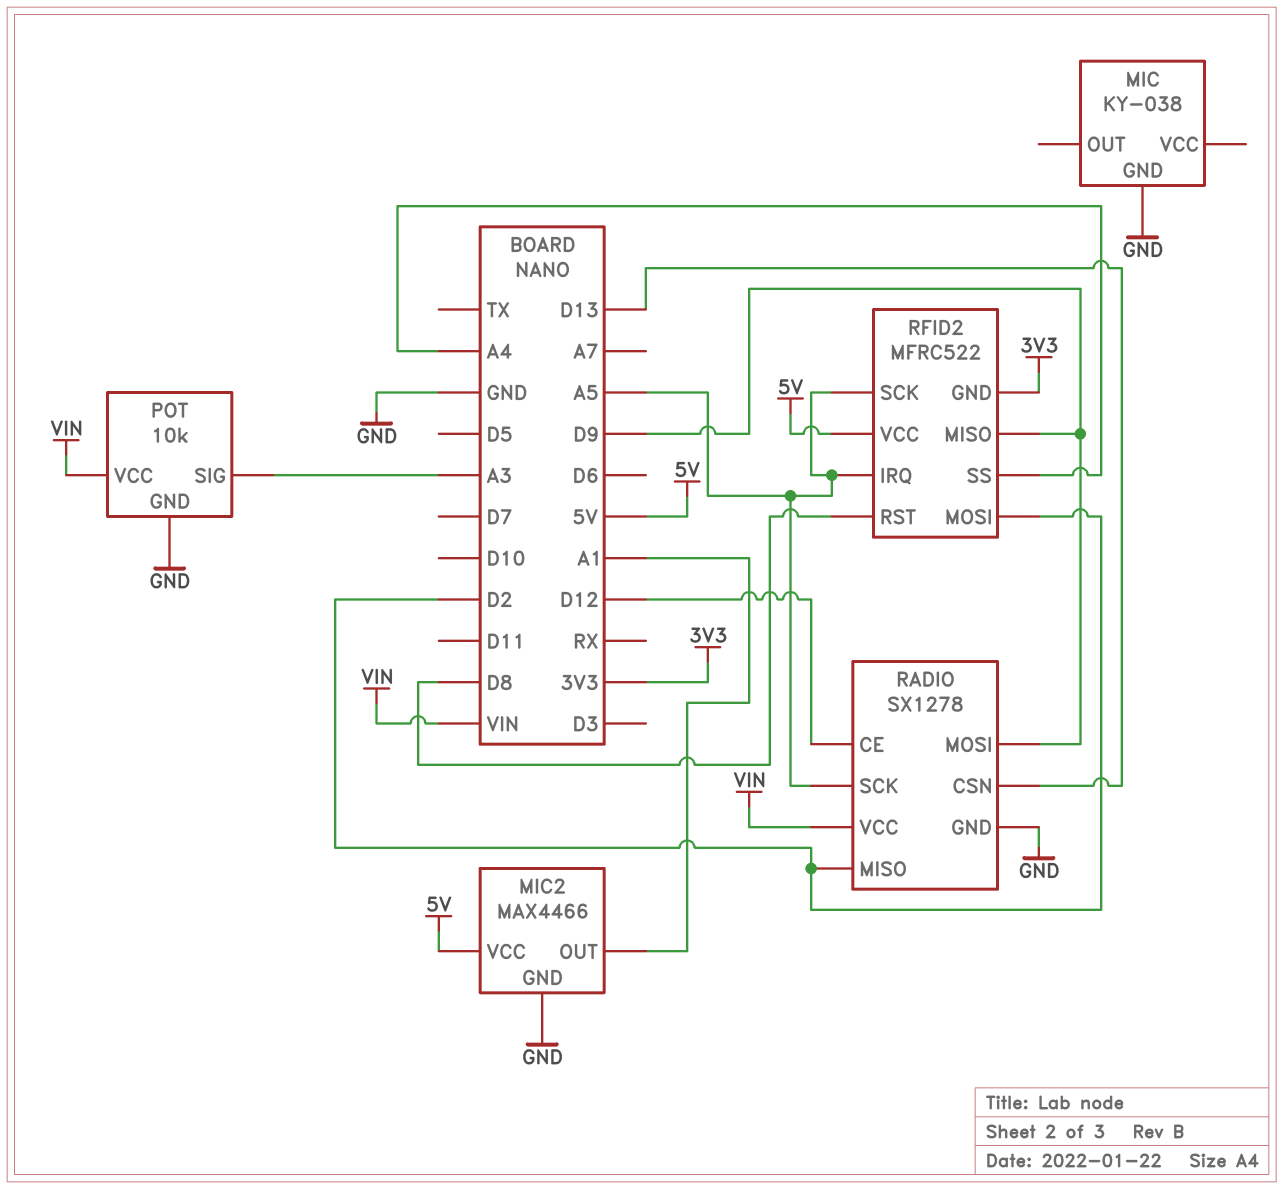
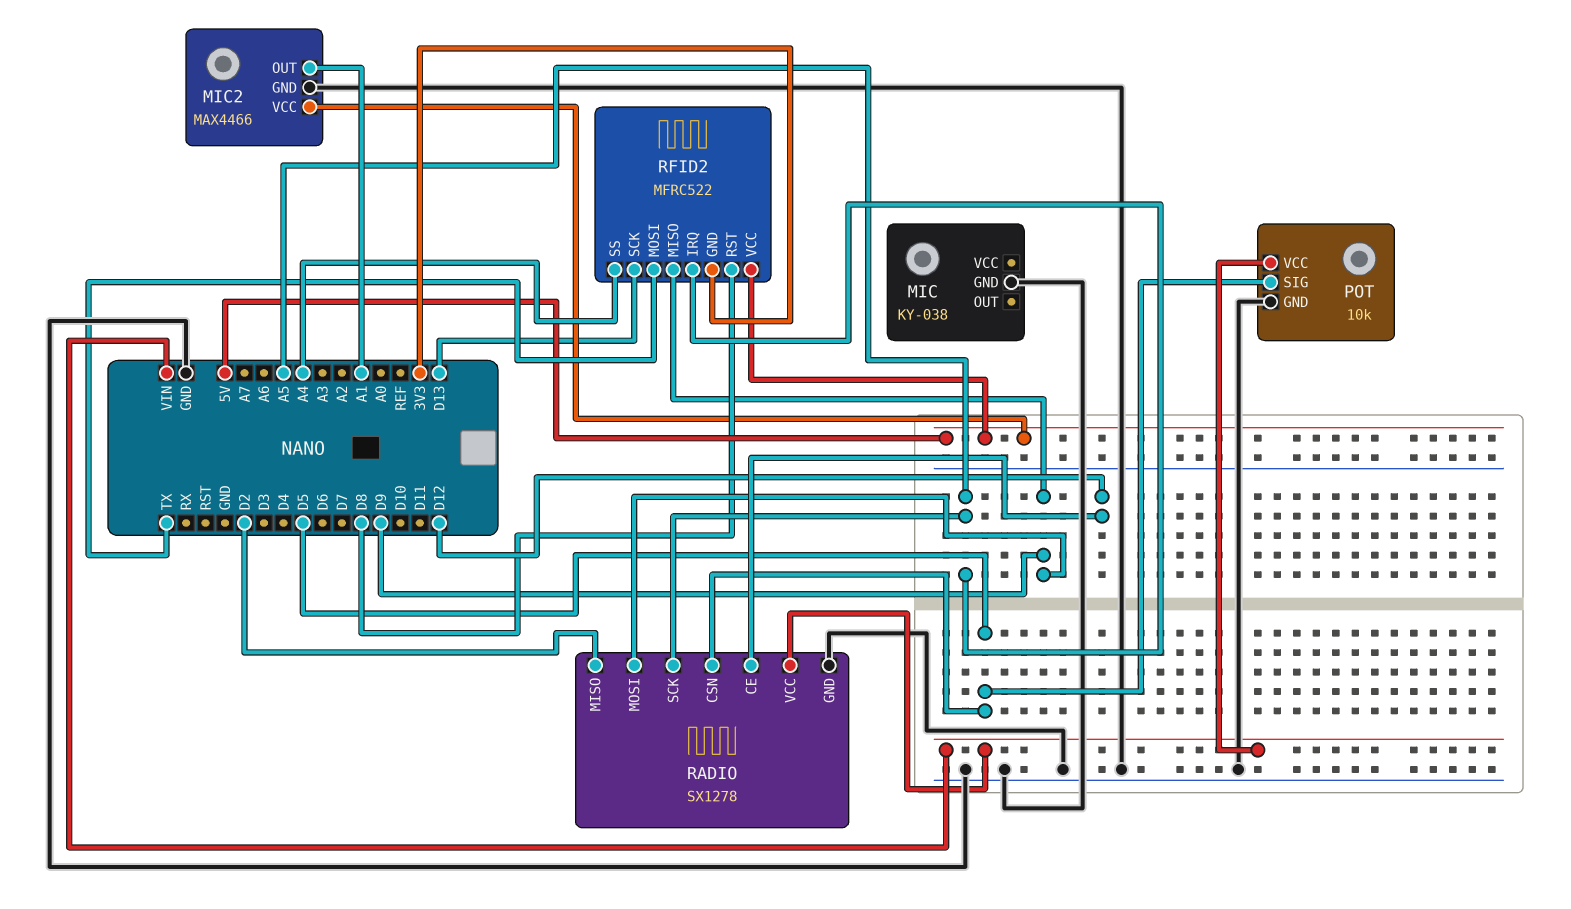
POT pin SIG: A3 -> D5
RADIO pin CSN: D13 -> D5
RFID2 pin MOSI: D2 -> TX
RFID2 pin SCK: A5 -> D13

